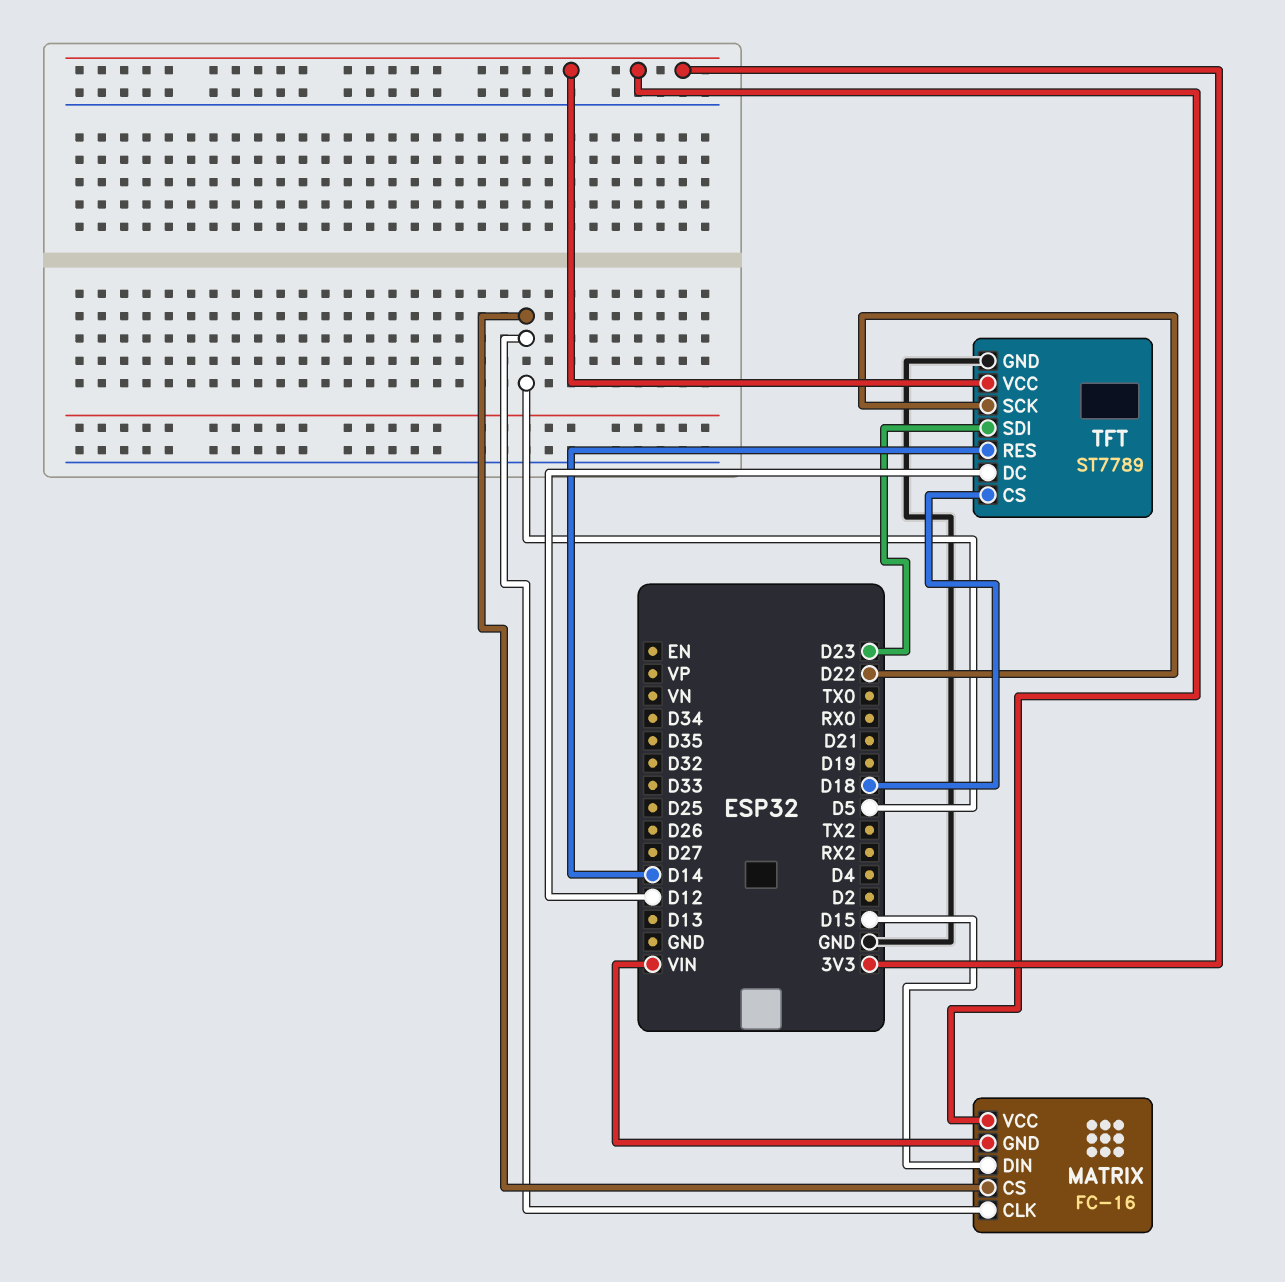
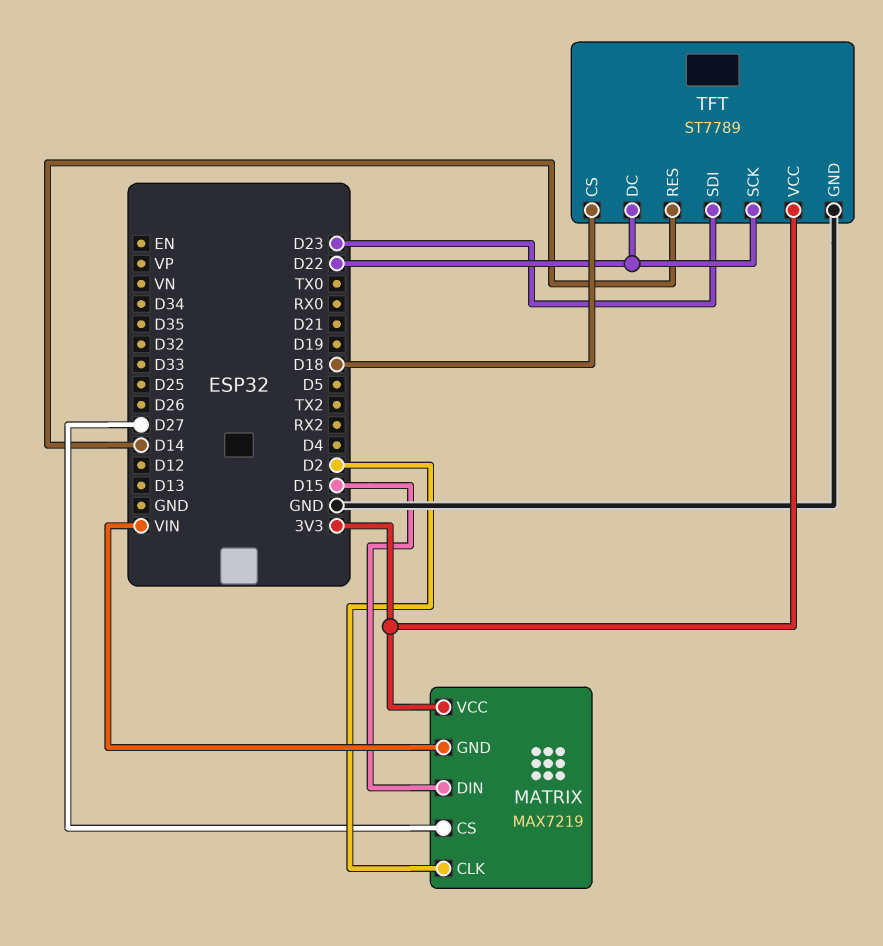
MATRIX: FC-16 -> MAX7219
MATRIX pin CLK: D5 -> D2
MATRIX pin CS: D5 -> D27
TFT pin DC: D12 -> D22

